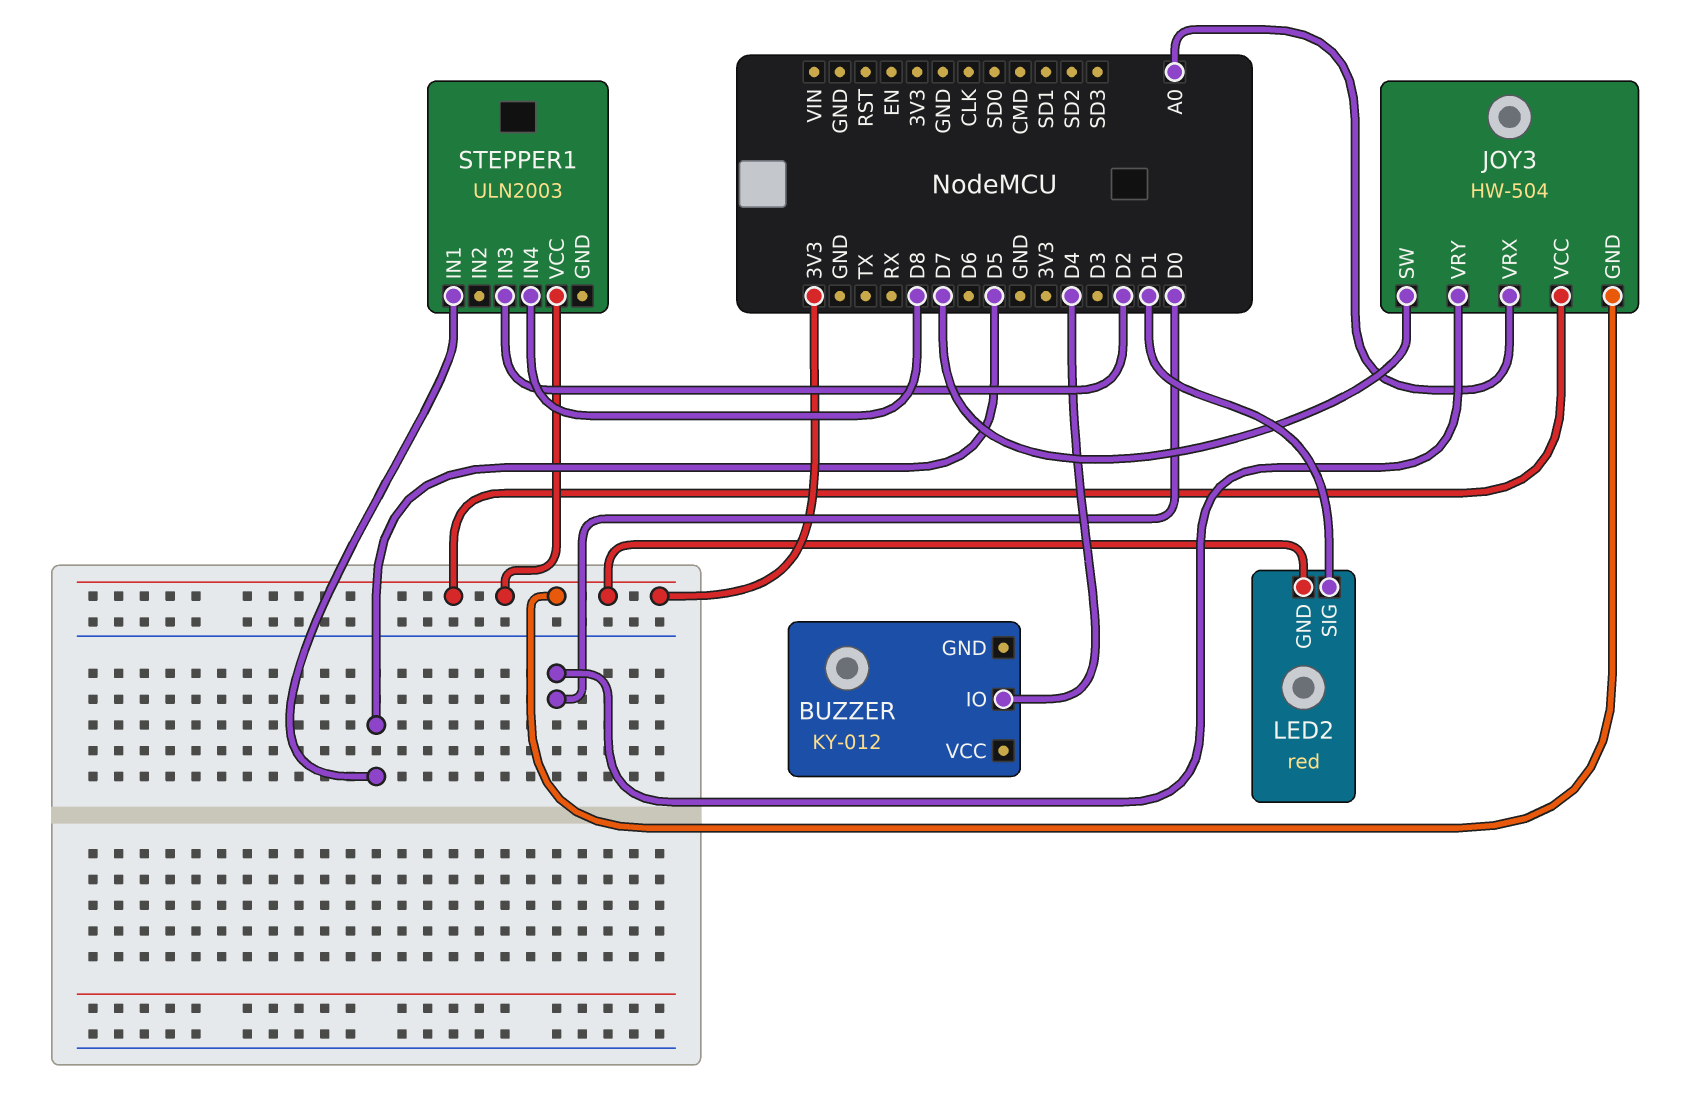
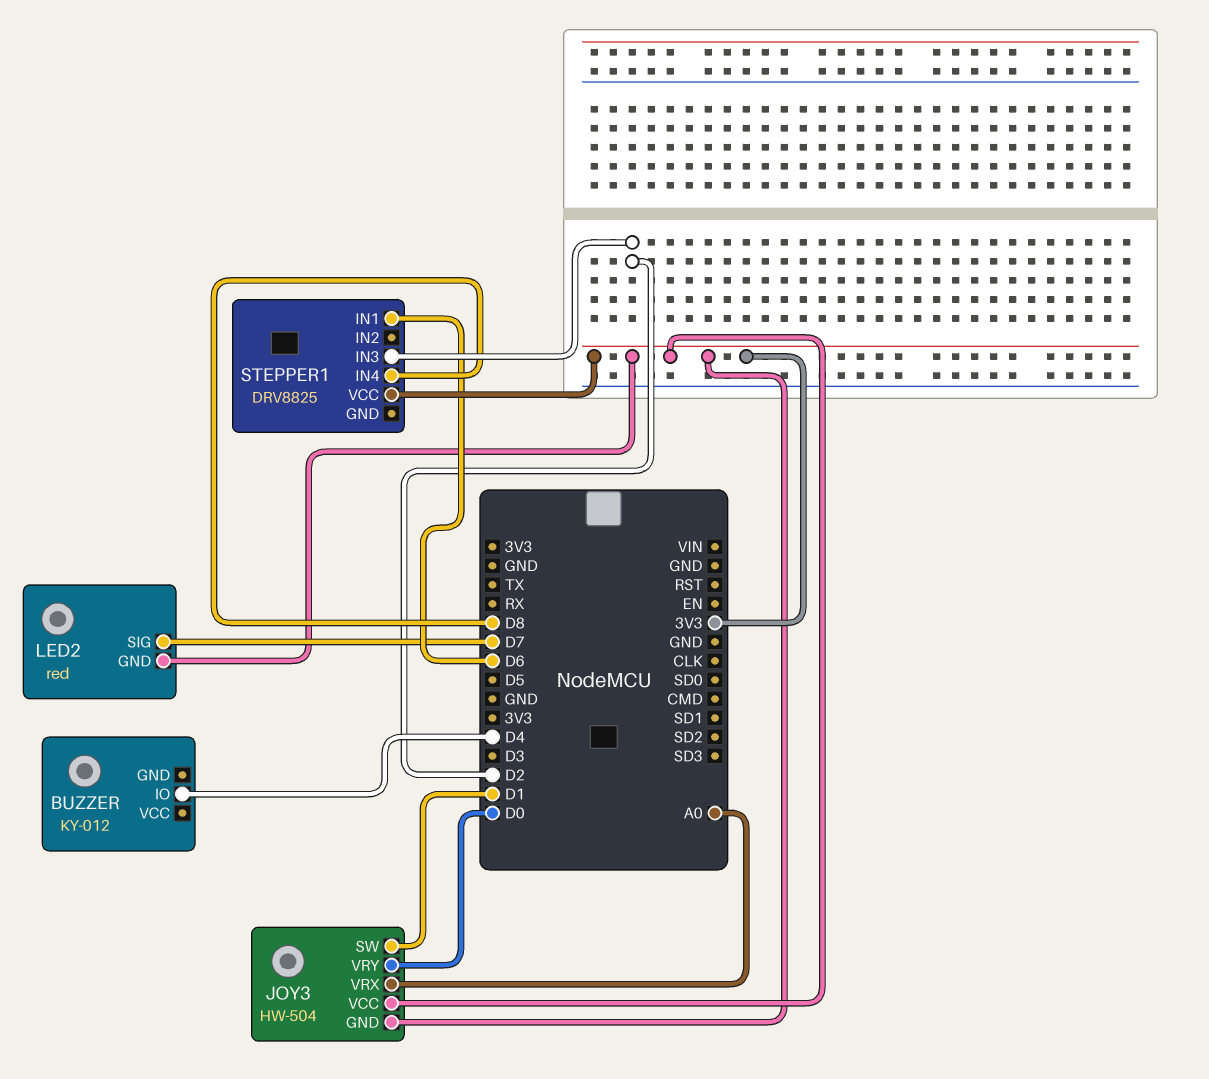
JOY3 pin SW: D7 -> D1
LED2 pin SIG: D1 -> D7
STEPPER1: ULN2003 -> DRV8825
STEPPER1 pin IN1: D5 -> D6

